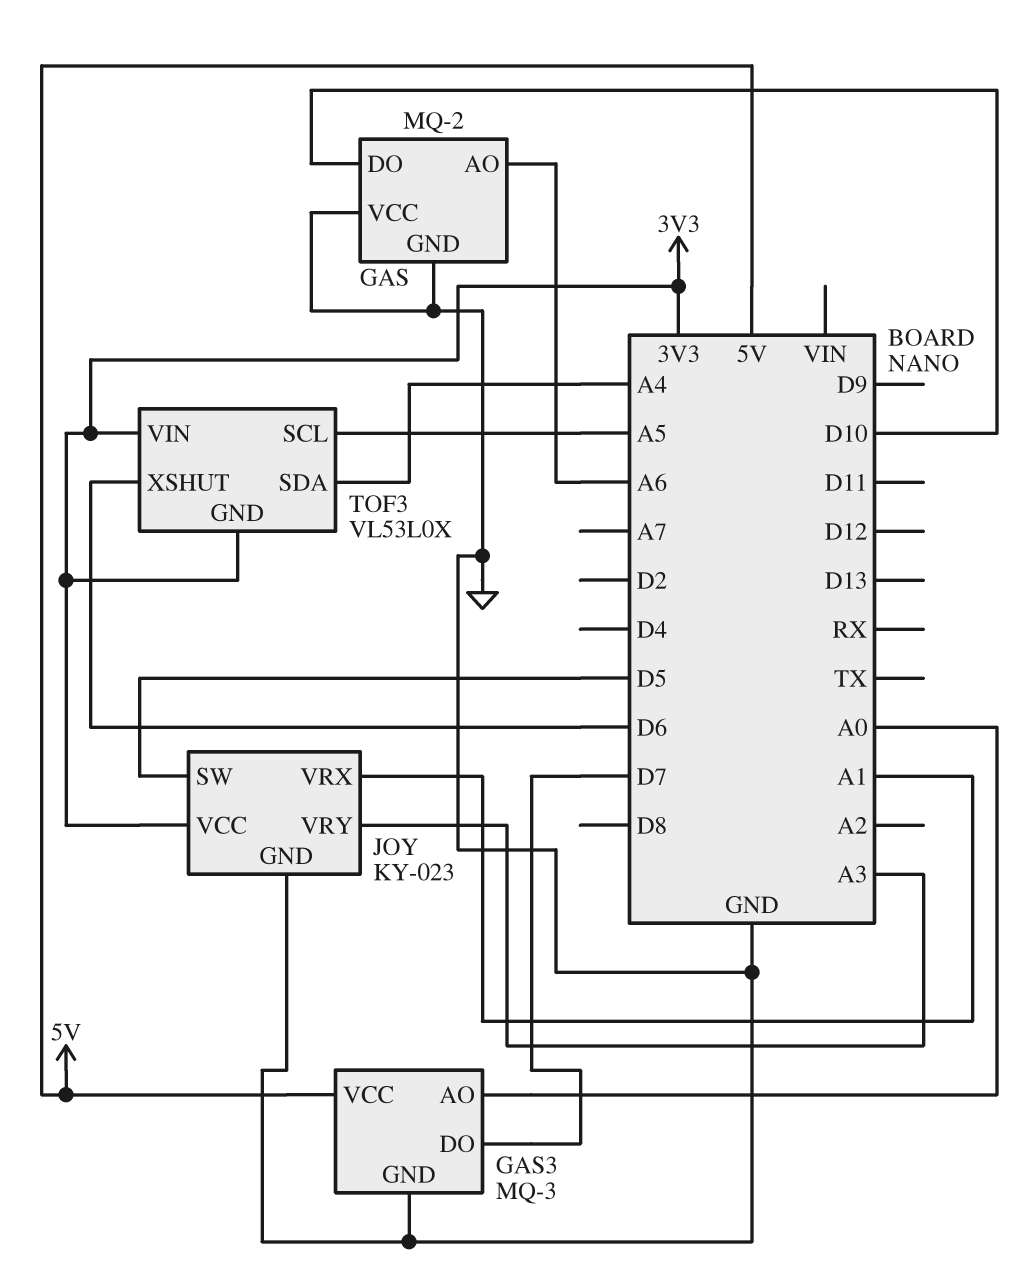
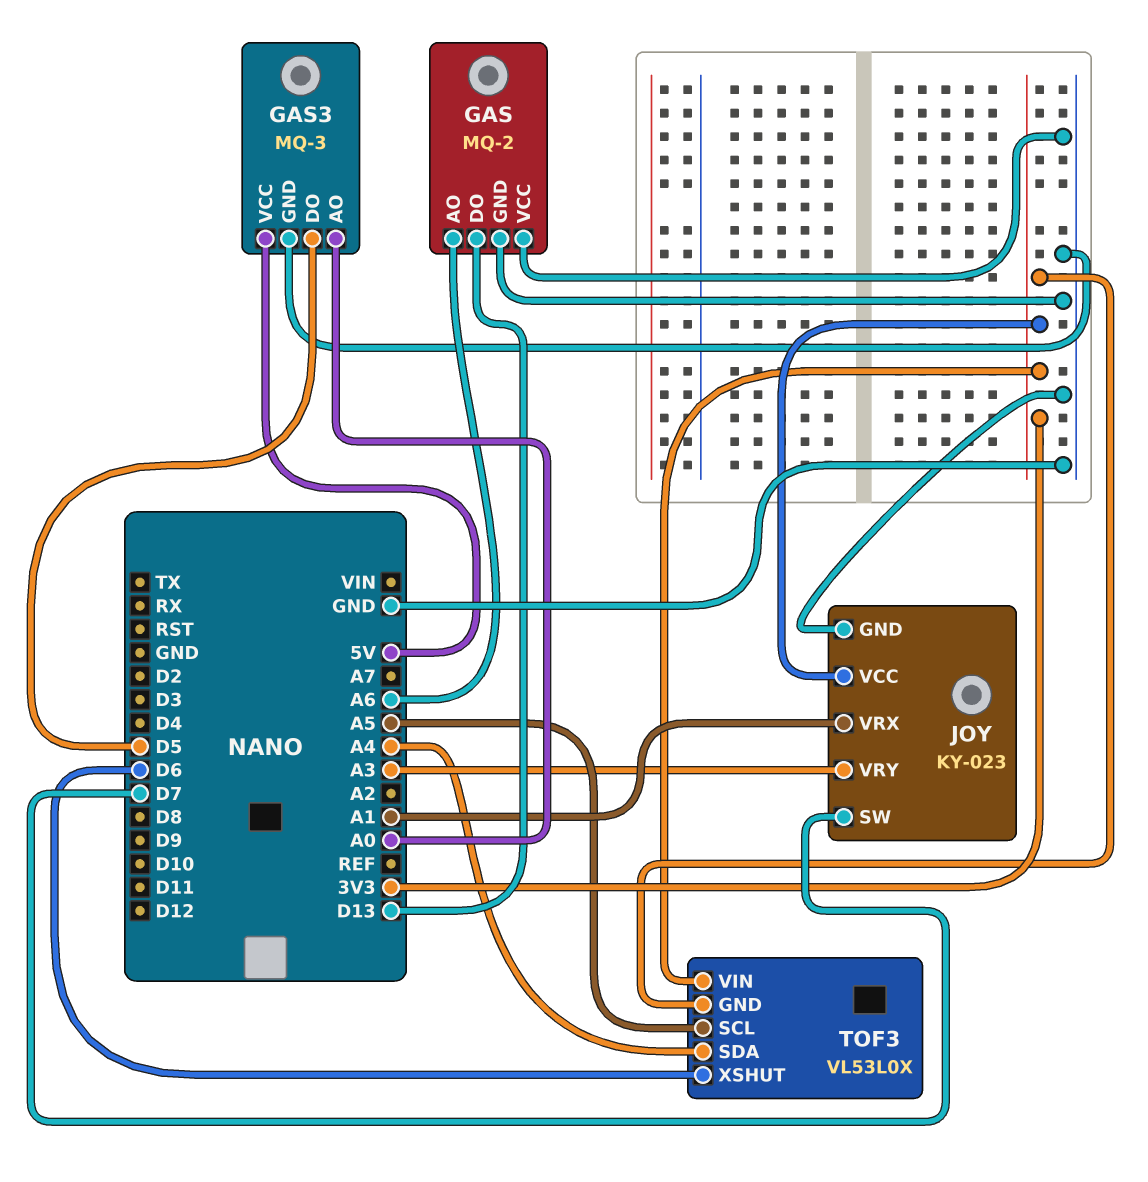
GAS pin DO: D10 -> D13
GAS3 pin DO: D7 -> D5
JOY pin SW: D5 -> D7

